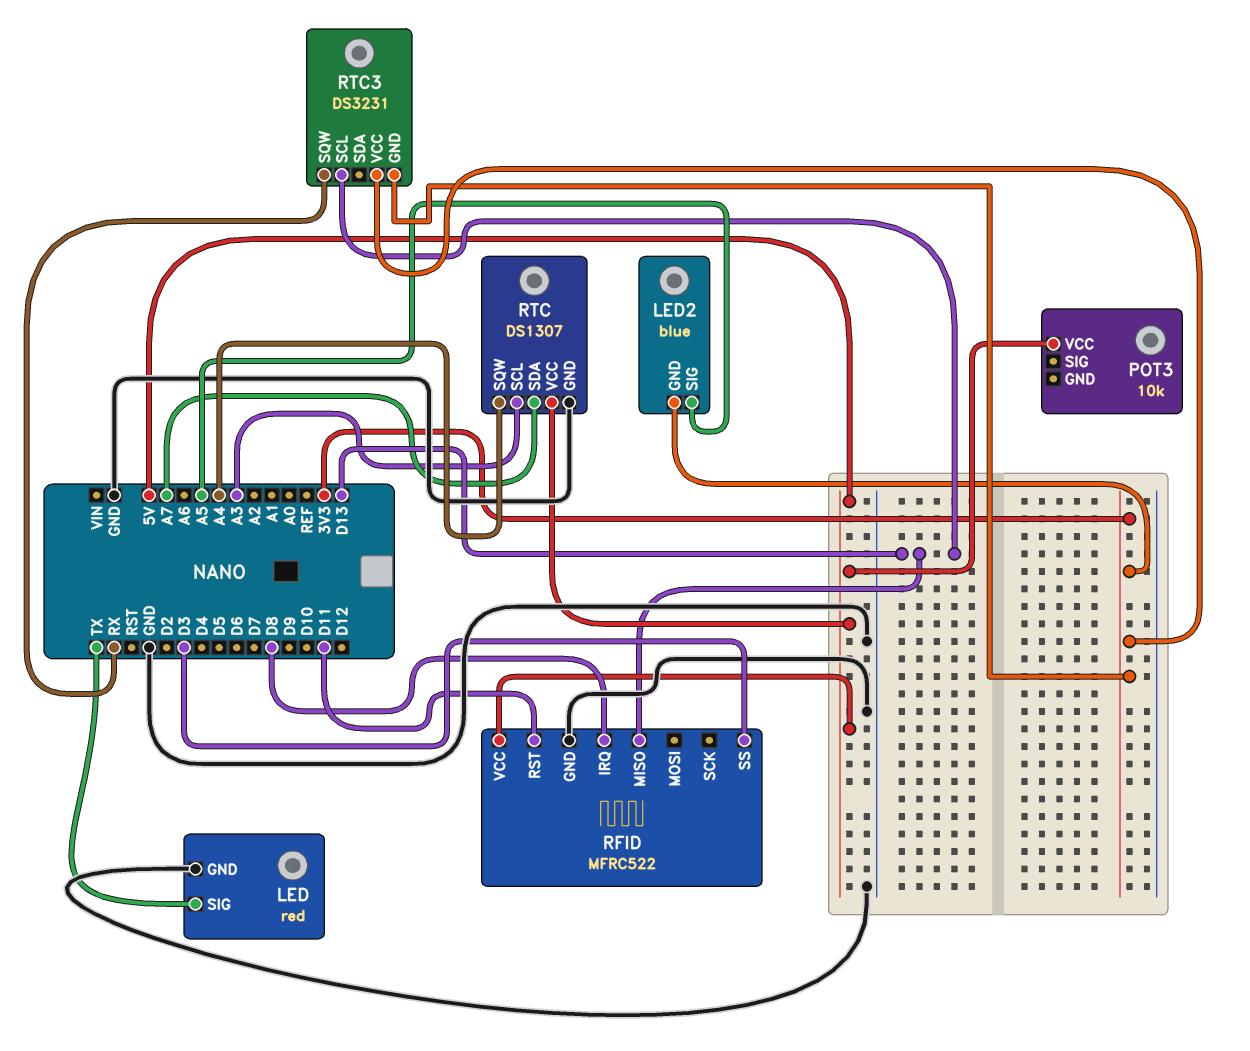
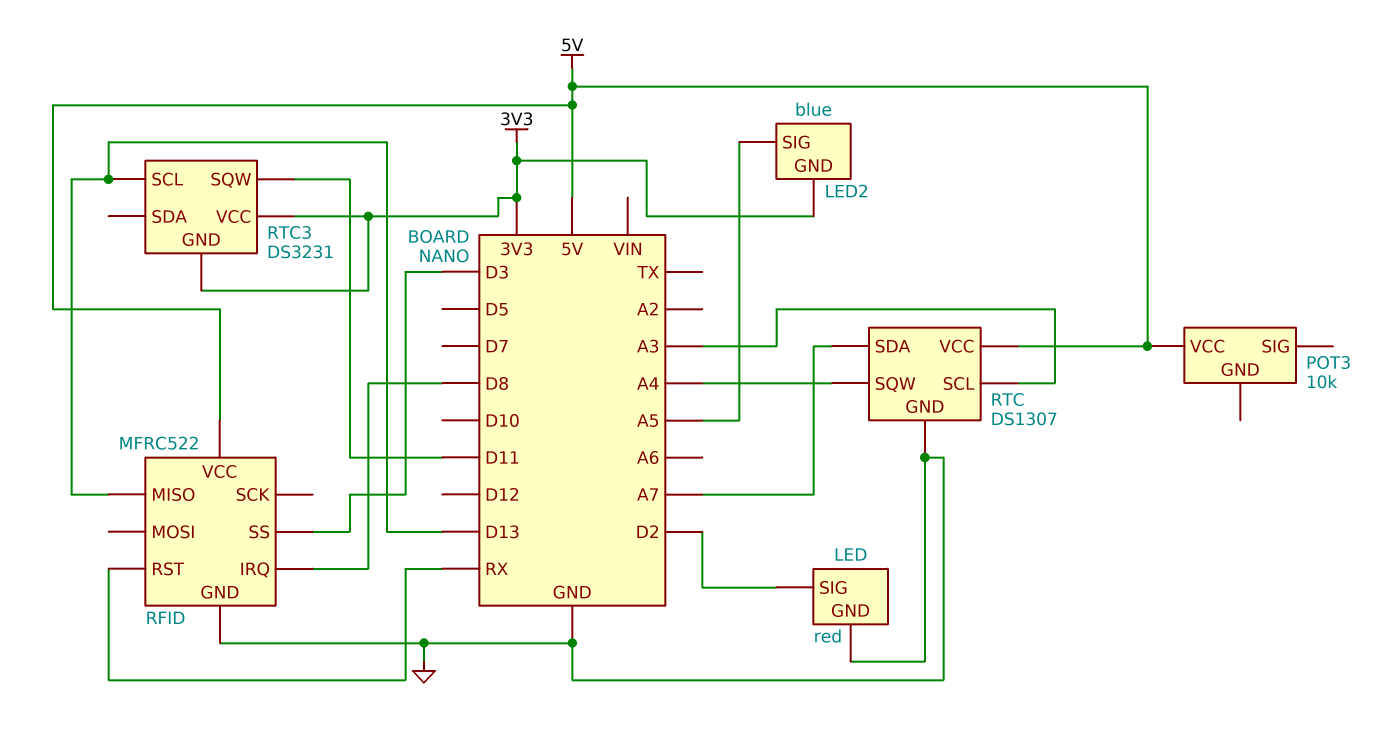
LED pin SIG: TX -> D2
RFID pin RST: D11 -> RX
RTC3 pin SQW: RX -> D11

